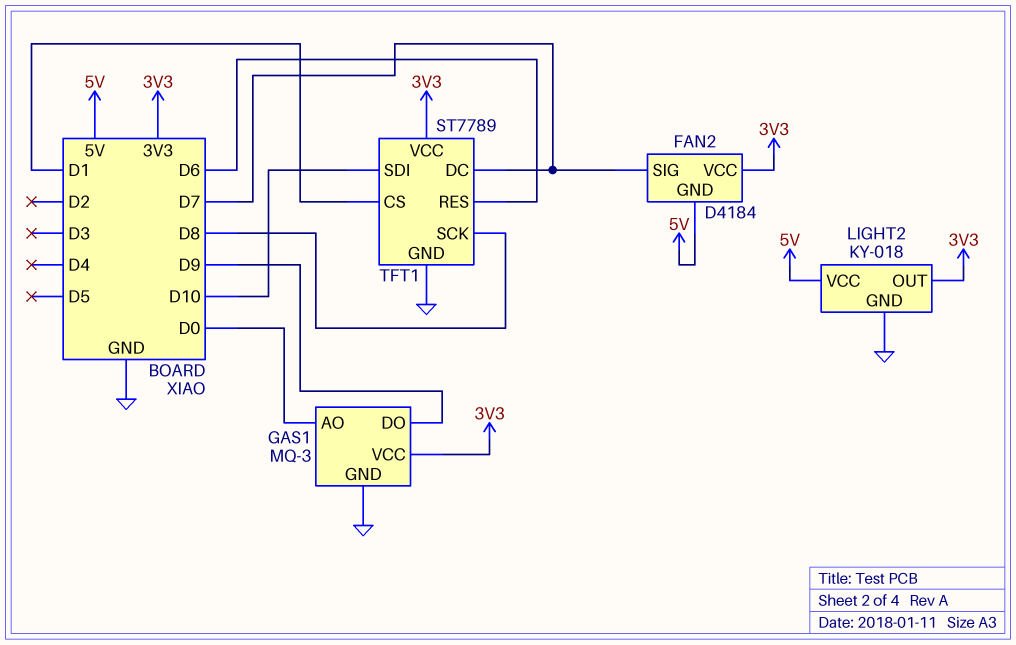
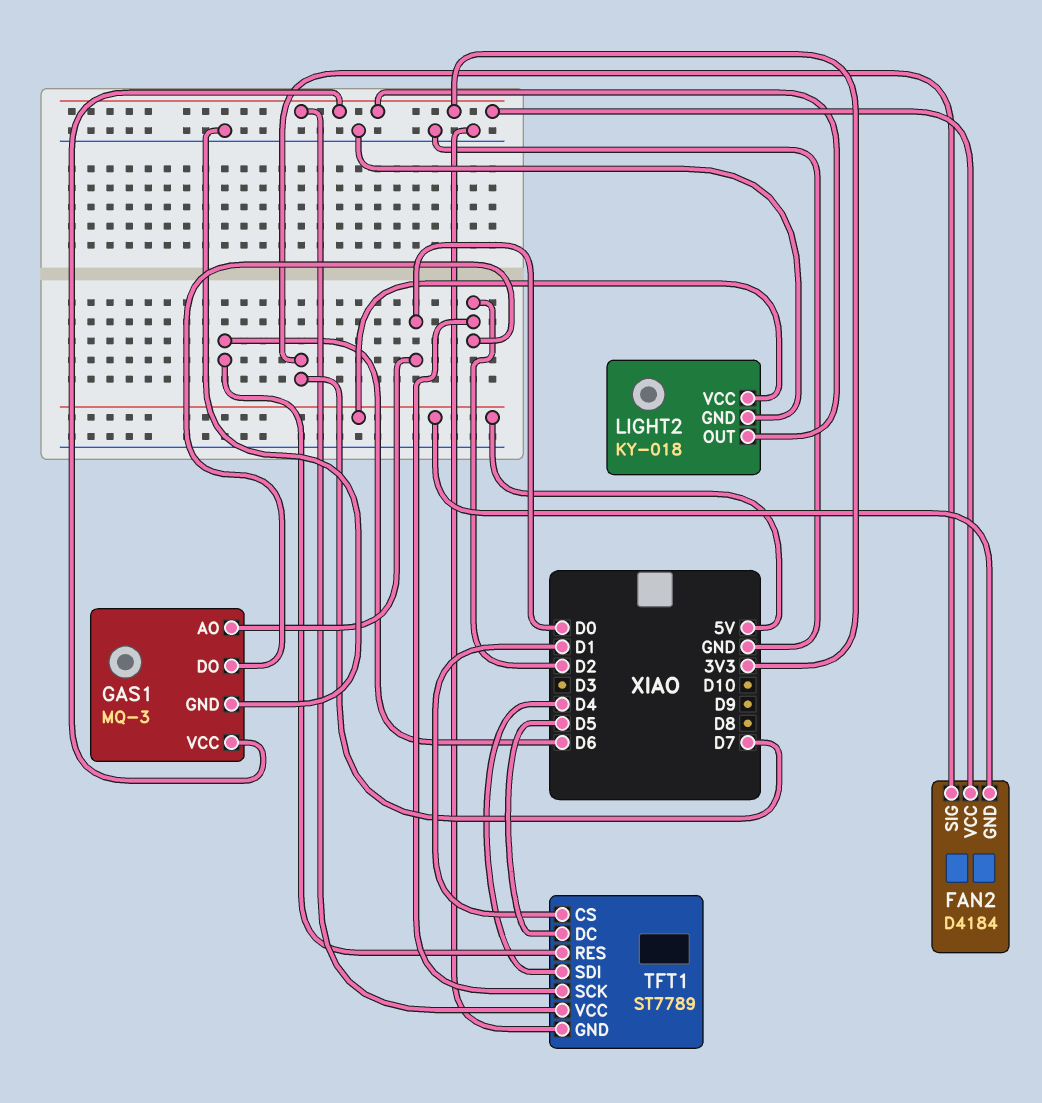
GAS1 pin DO: D9 -> D2
TFT1 pin DC: D7 -> D5
TFT1 pin SCK: D8 -> D2
TFT1 pin SDI: D10 -> D4

